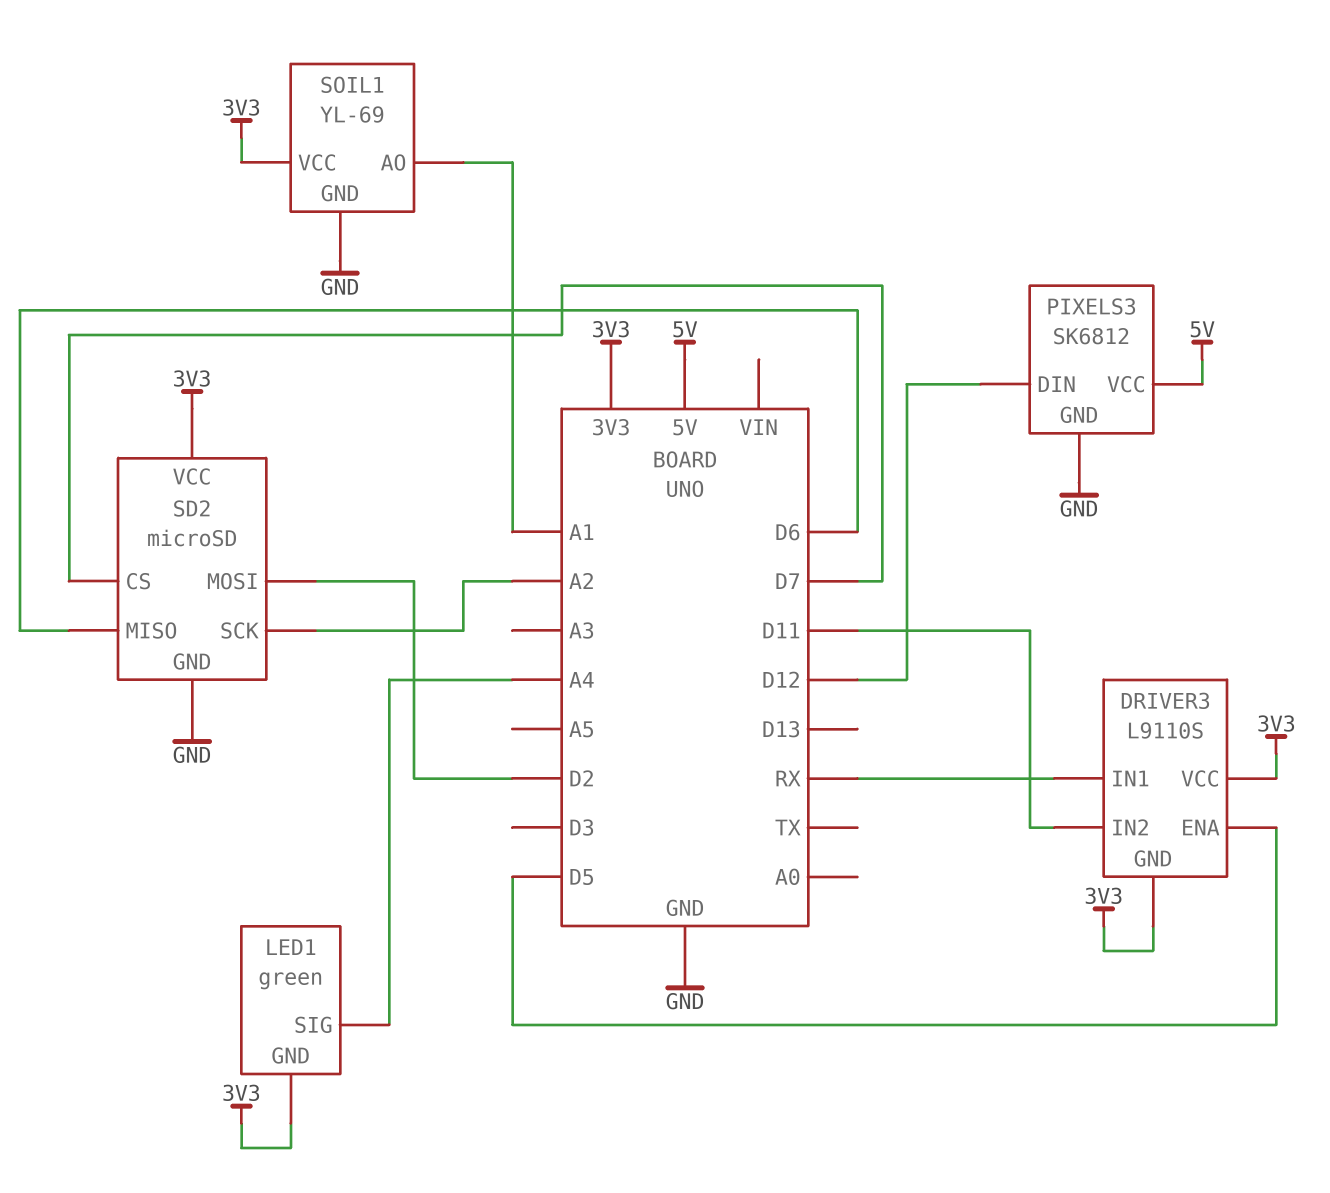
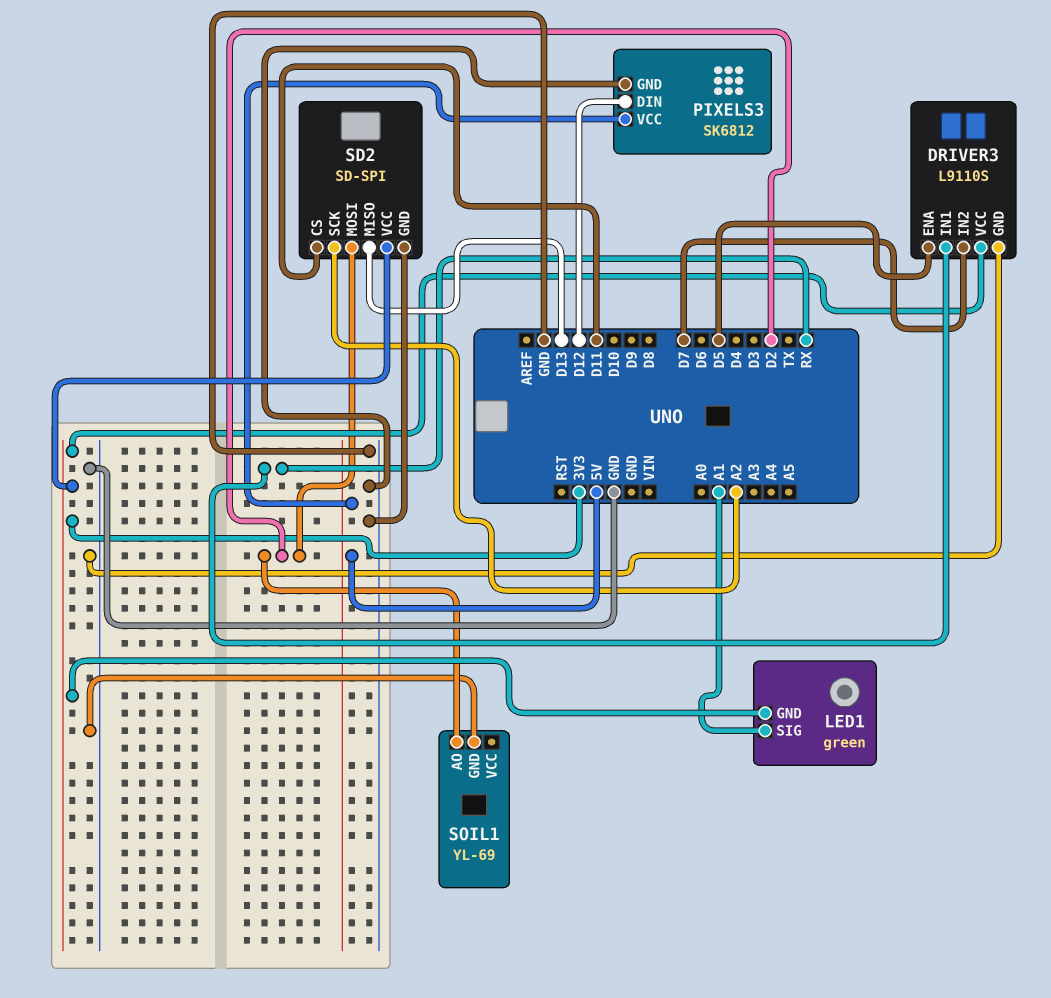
DRIVER3 pin GND: 3V3 -> GND
DRIVER3 pin IN2: D11 -> D7
LED1 pin SIG: A4 -> A1
SD2: microSD -> SD-SPI
SD2 pin CS: D7 -> D11
SD2 pin MISO: D6 -> D13
SOIL1 pin AO: A1 -> D2
SOIL1 pin VCC: 3V3 -> none

